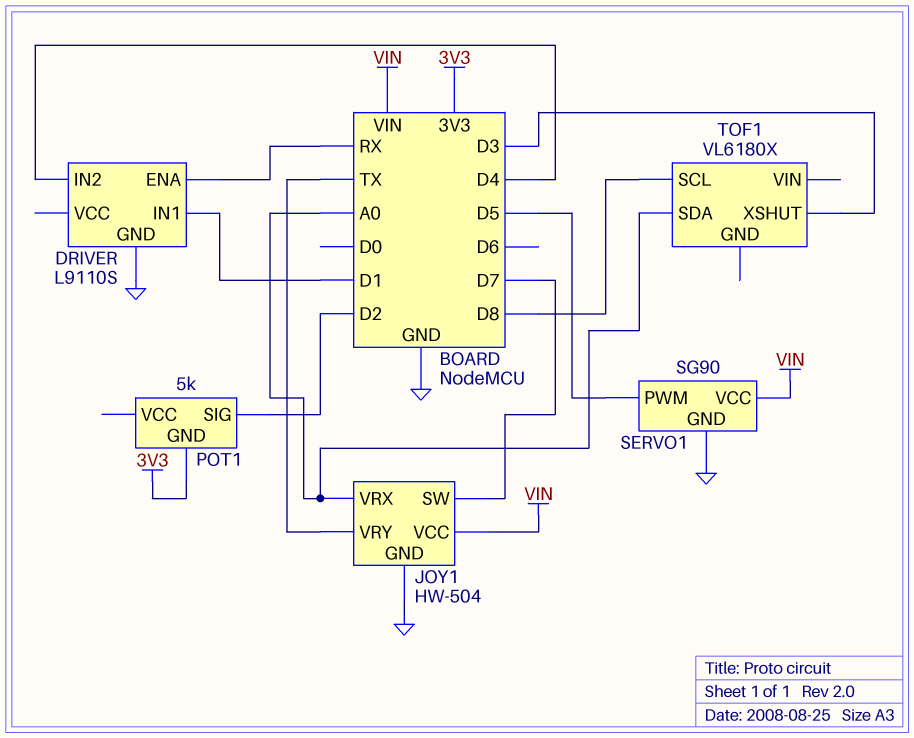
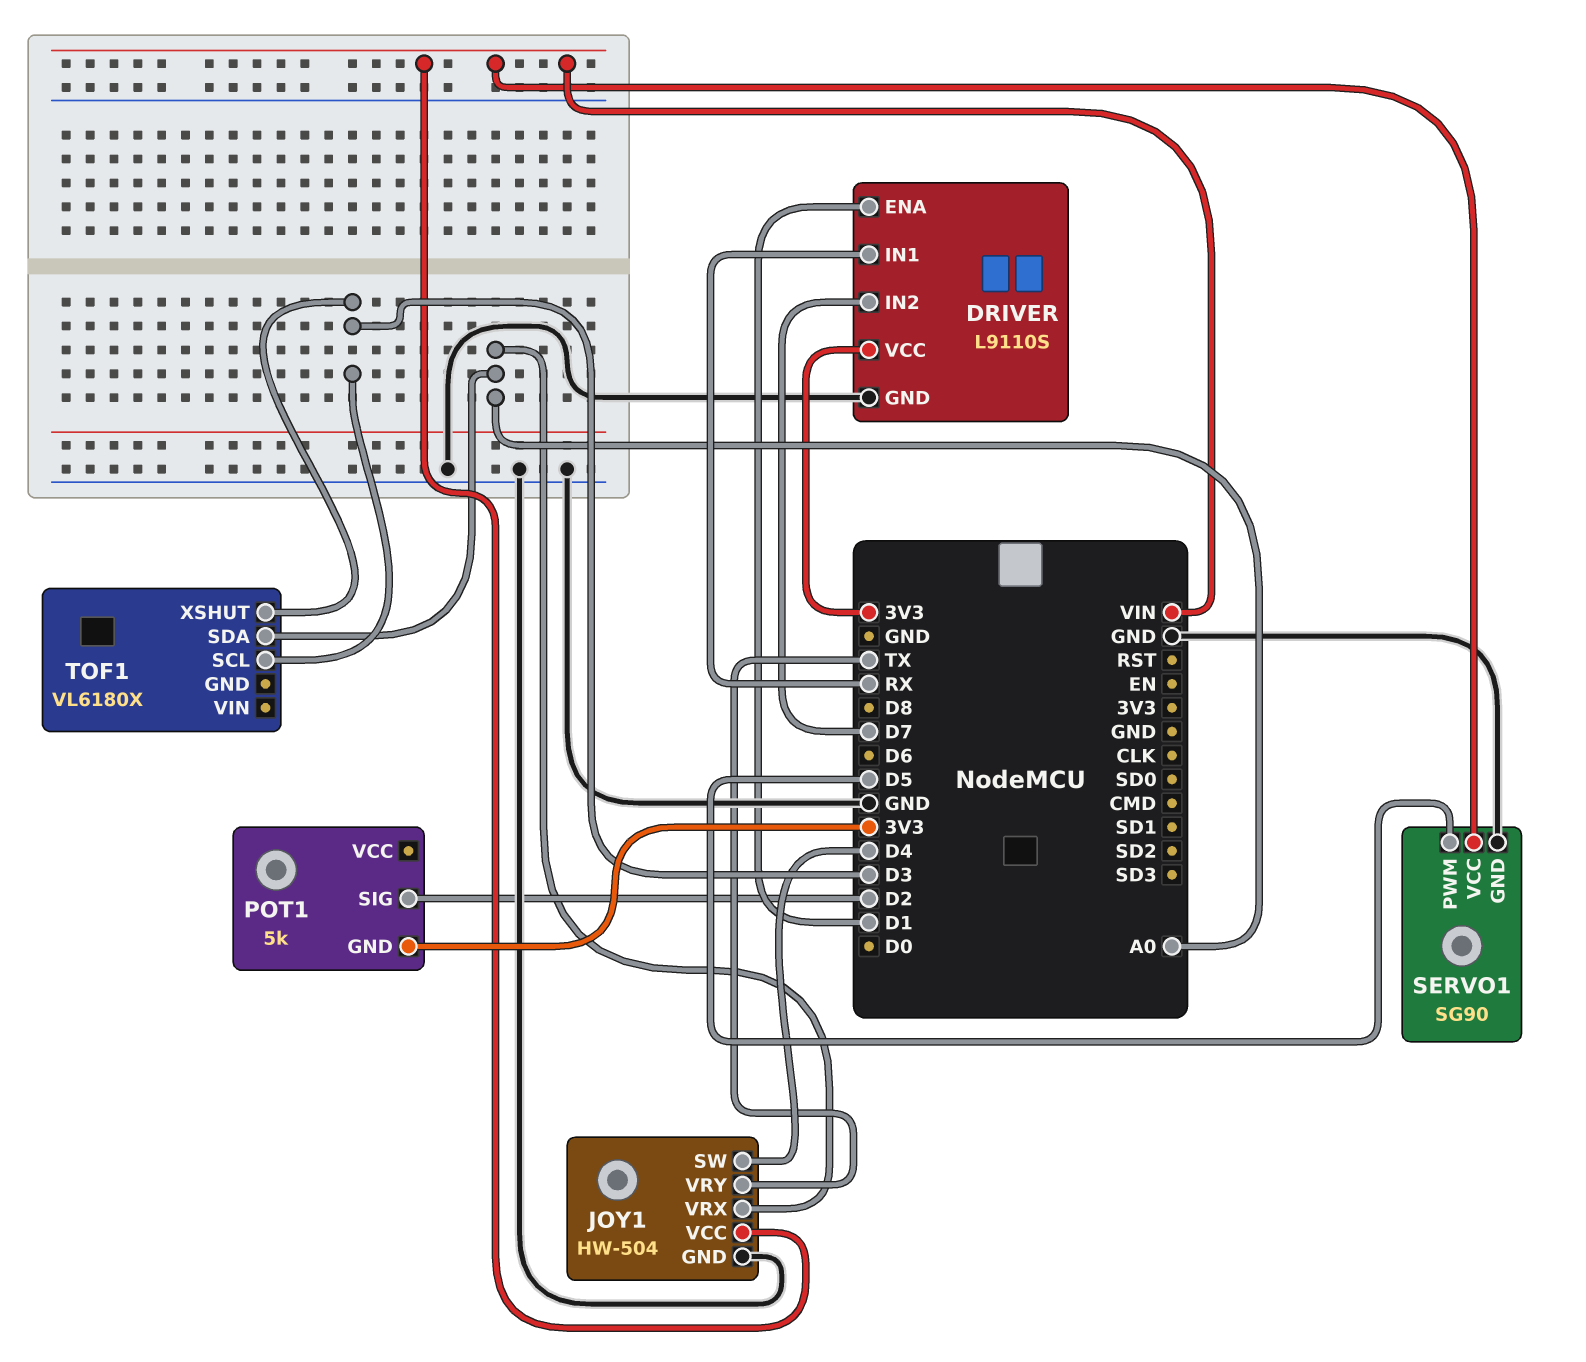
DRIVER pin ENA: RX -> D1
DRIVER pin IN1: D1 -> RX
DRIVER pin IN2: D4 -> D7
DRIVER pin VCC: none -> 3V3
JOY1 pin SW: D7 -> D4
TOF1 pin SCL: D8 -> D3

